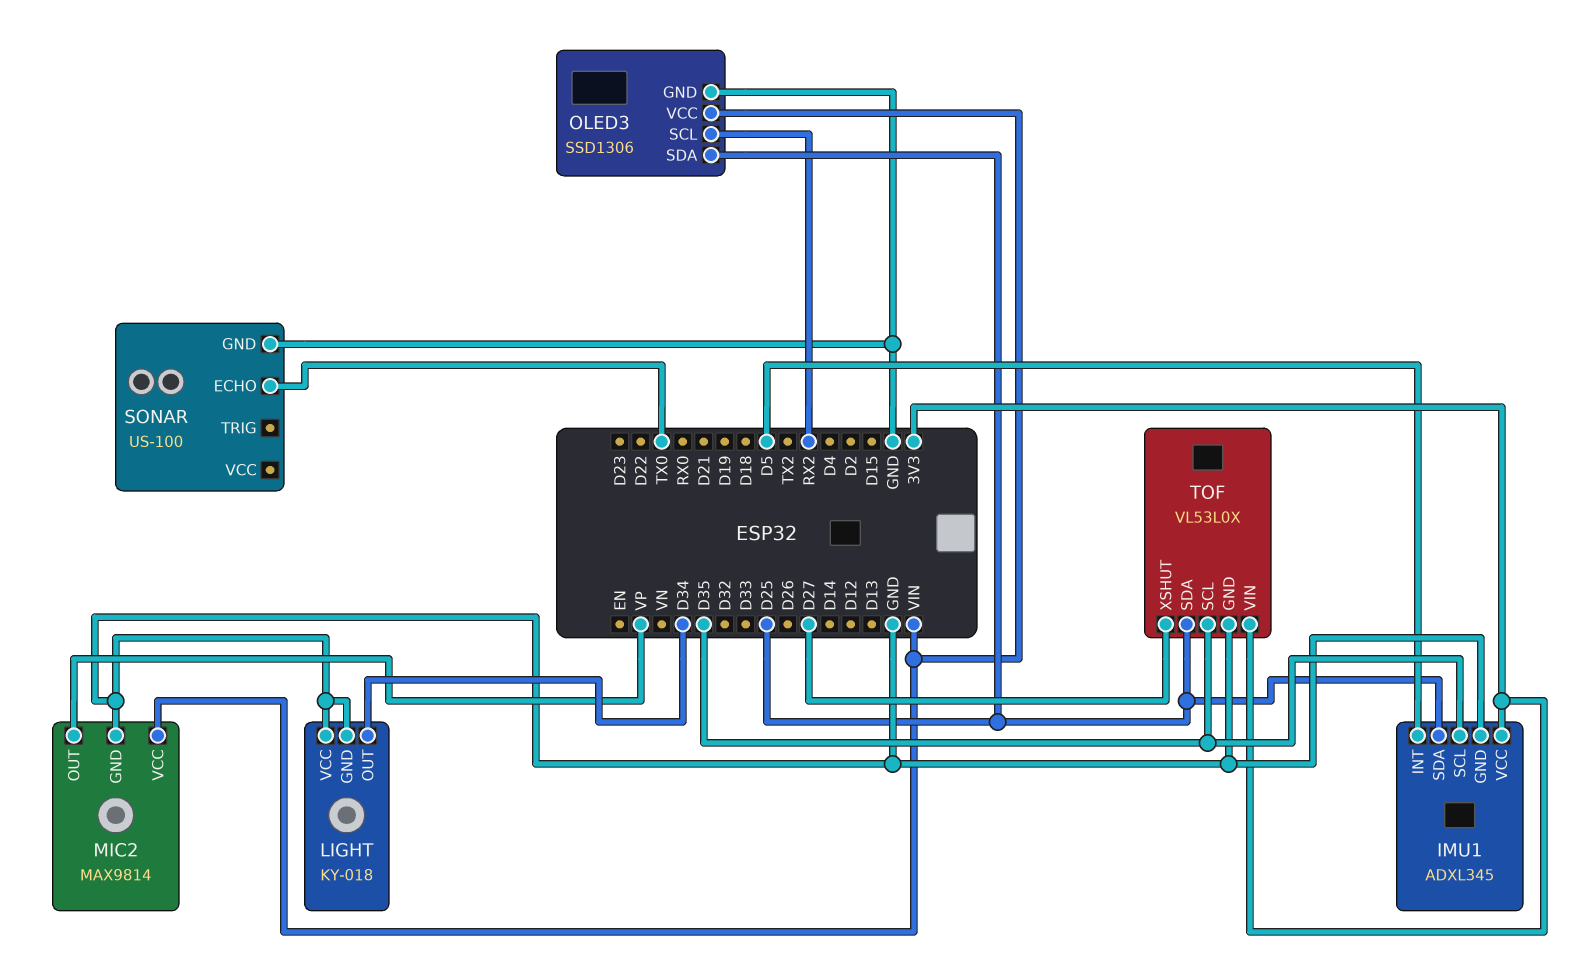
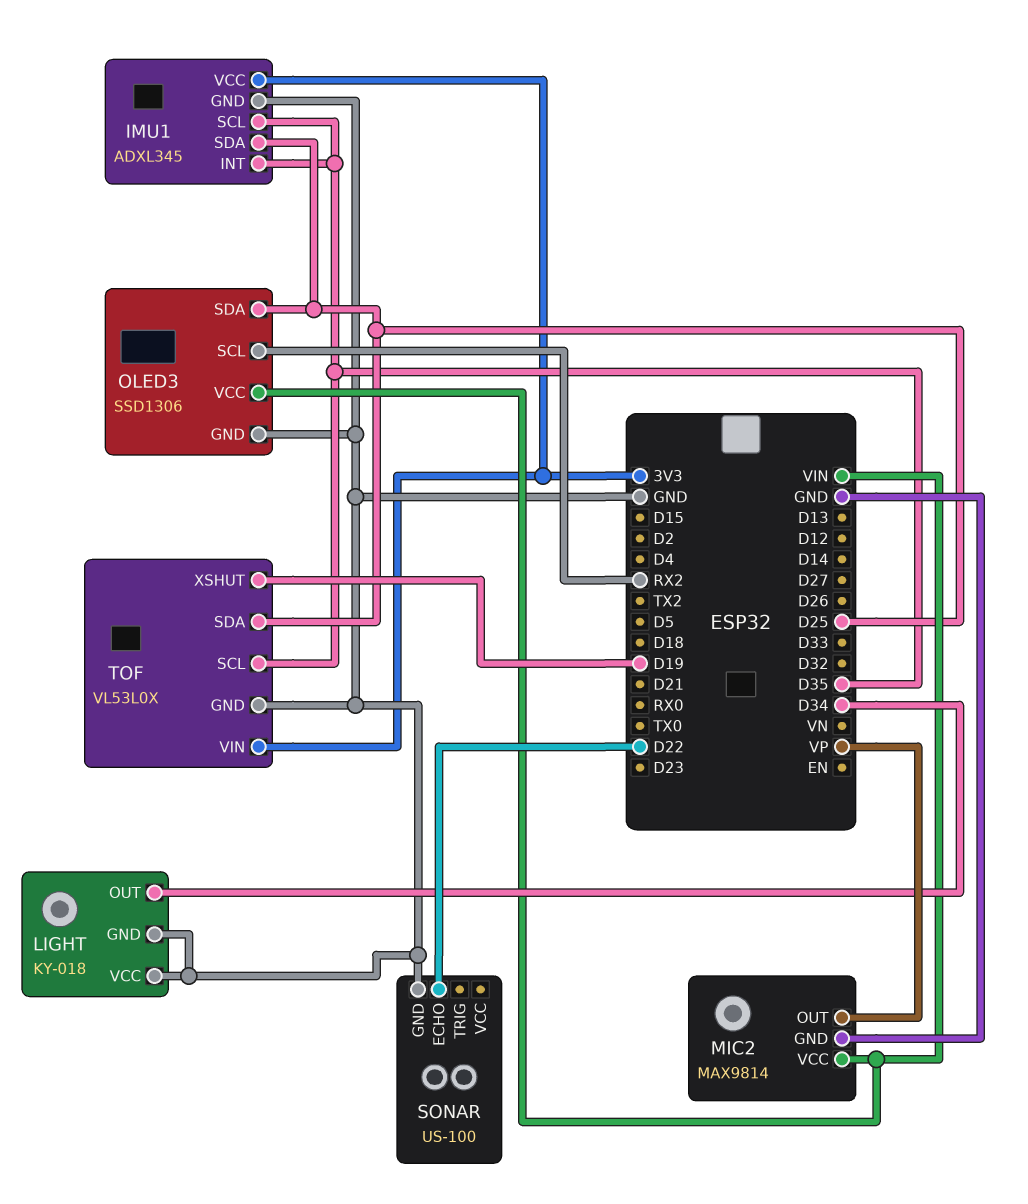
IMU1 pin INT: D5 -> D35
SONAR pin ECHO: TX0 -> D22
TOF pin XSHUT: D27 -> D19

